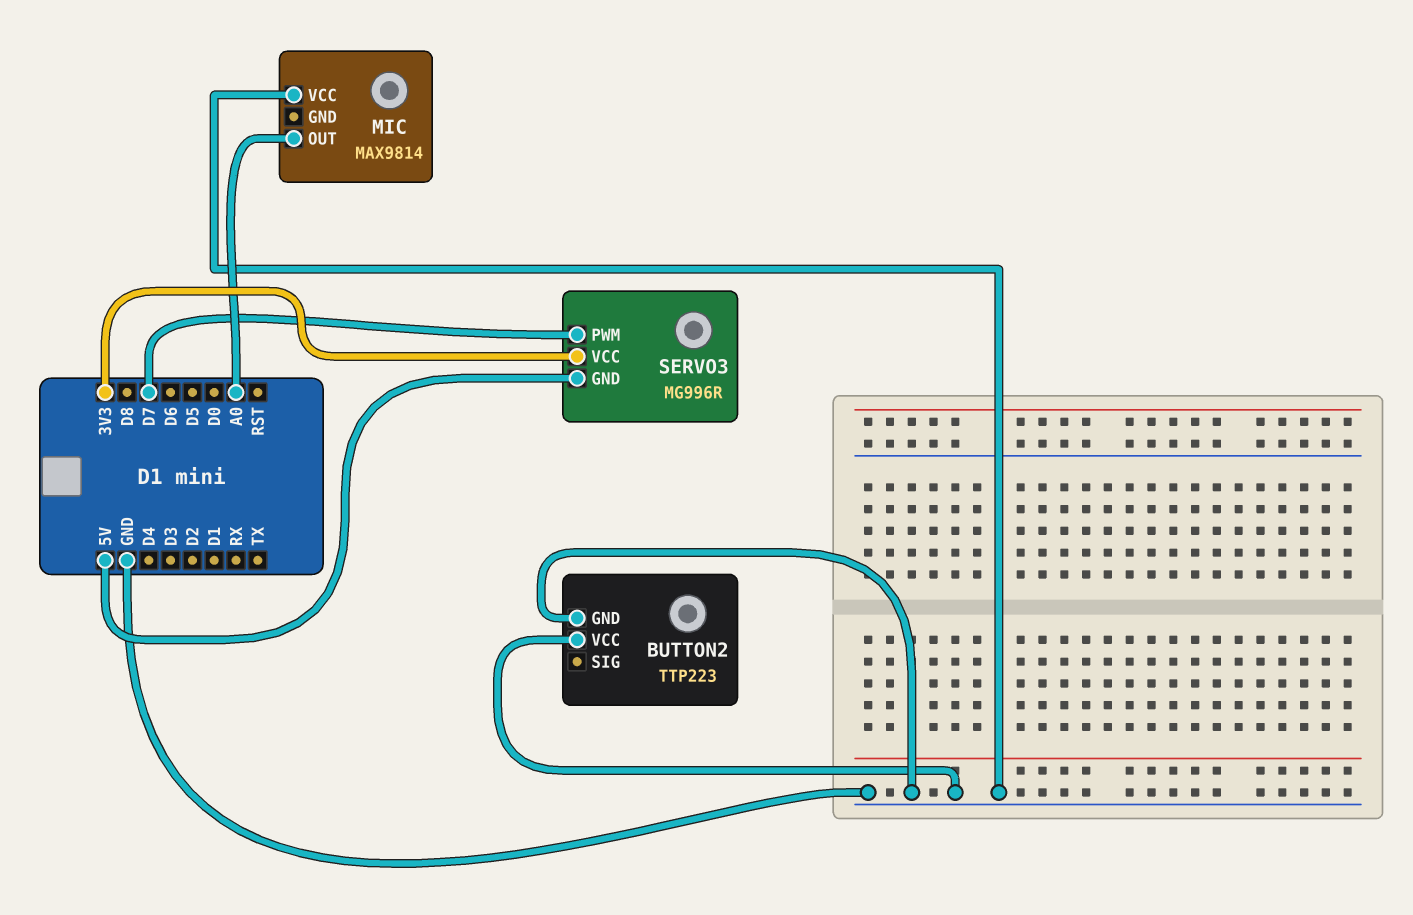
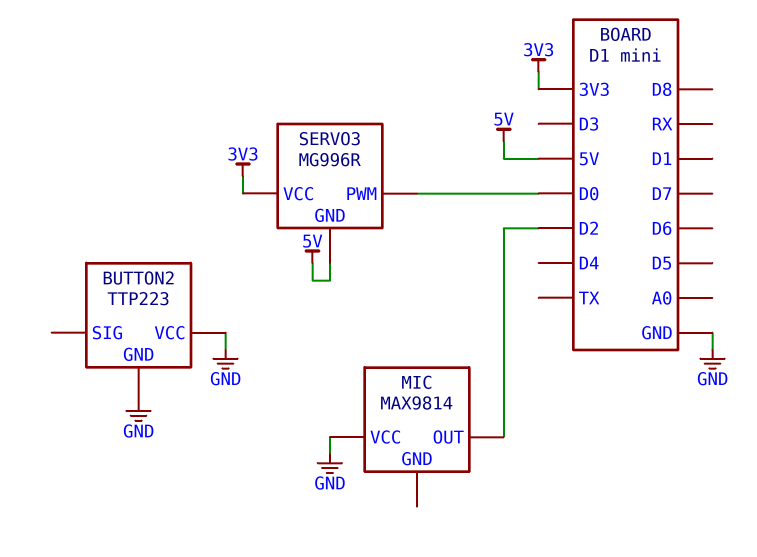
MIC pin OUT: A0 -> D2
SERVO3 pin PWM: D7 -> D0

